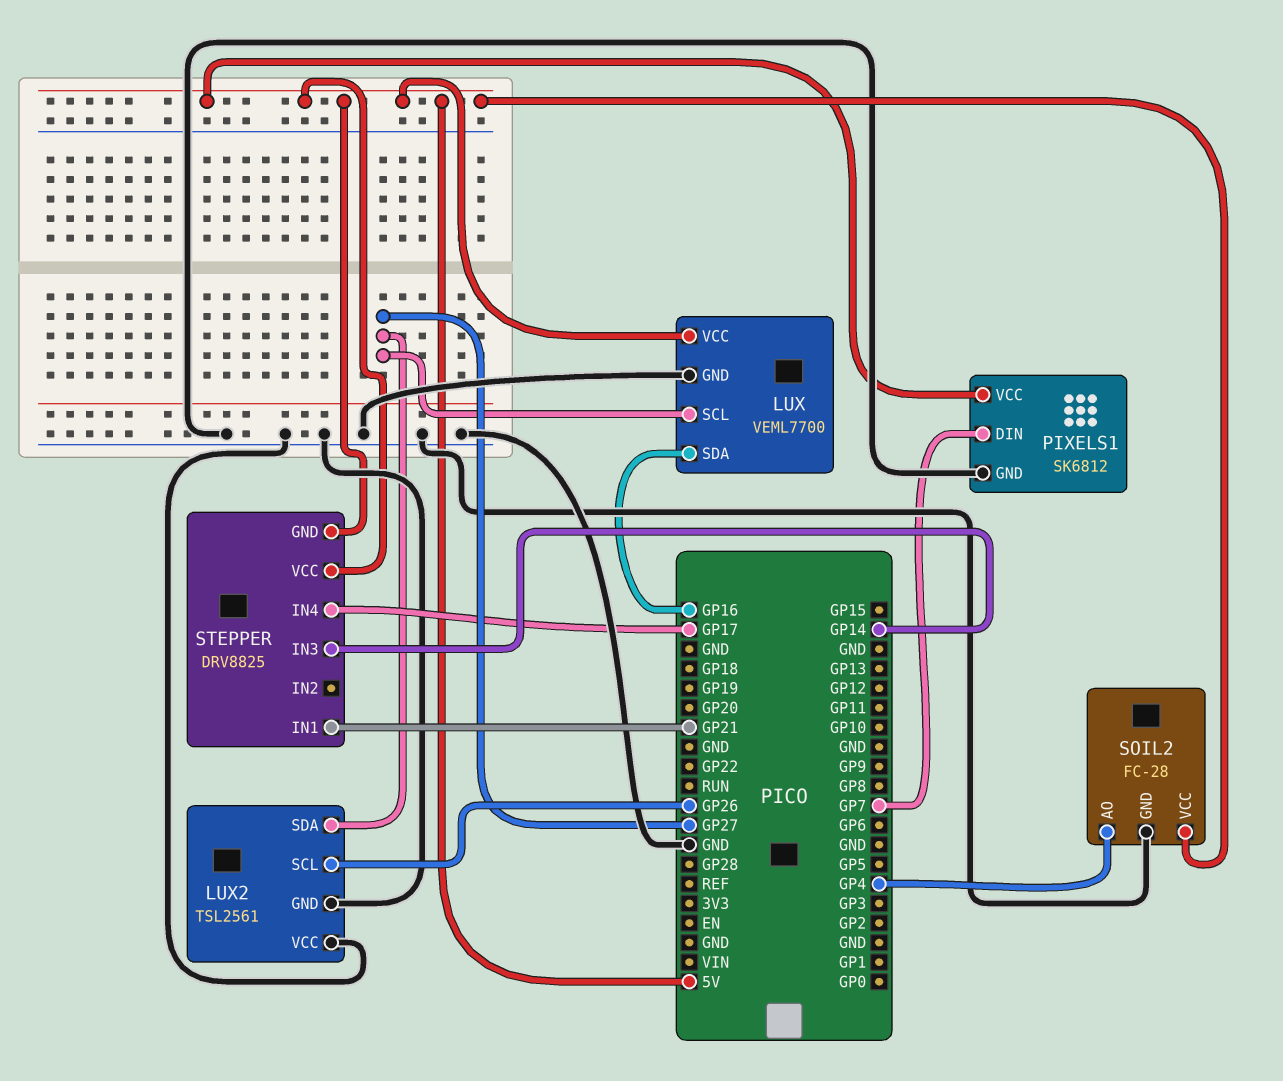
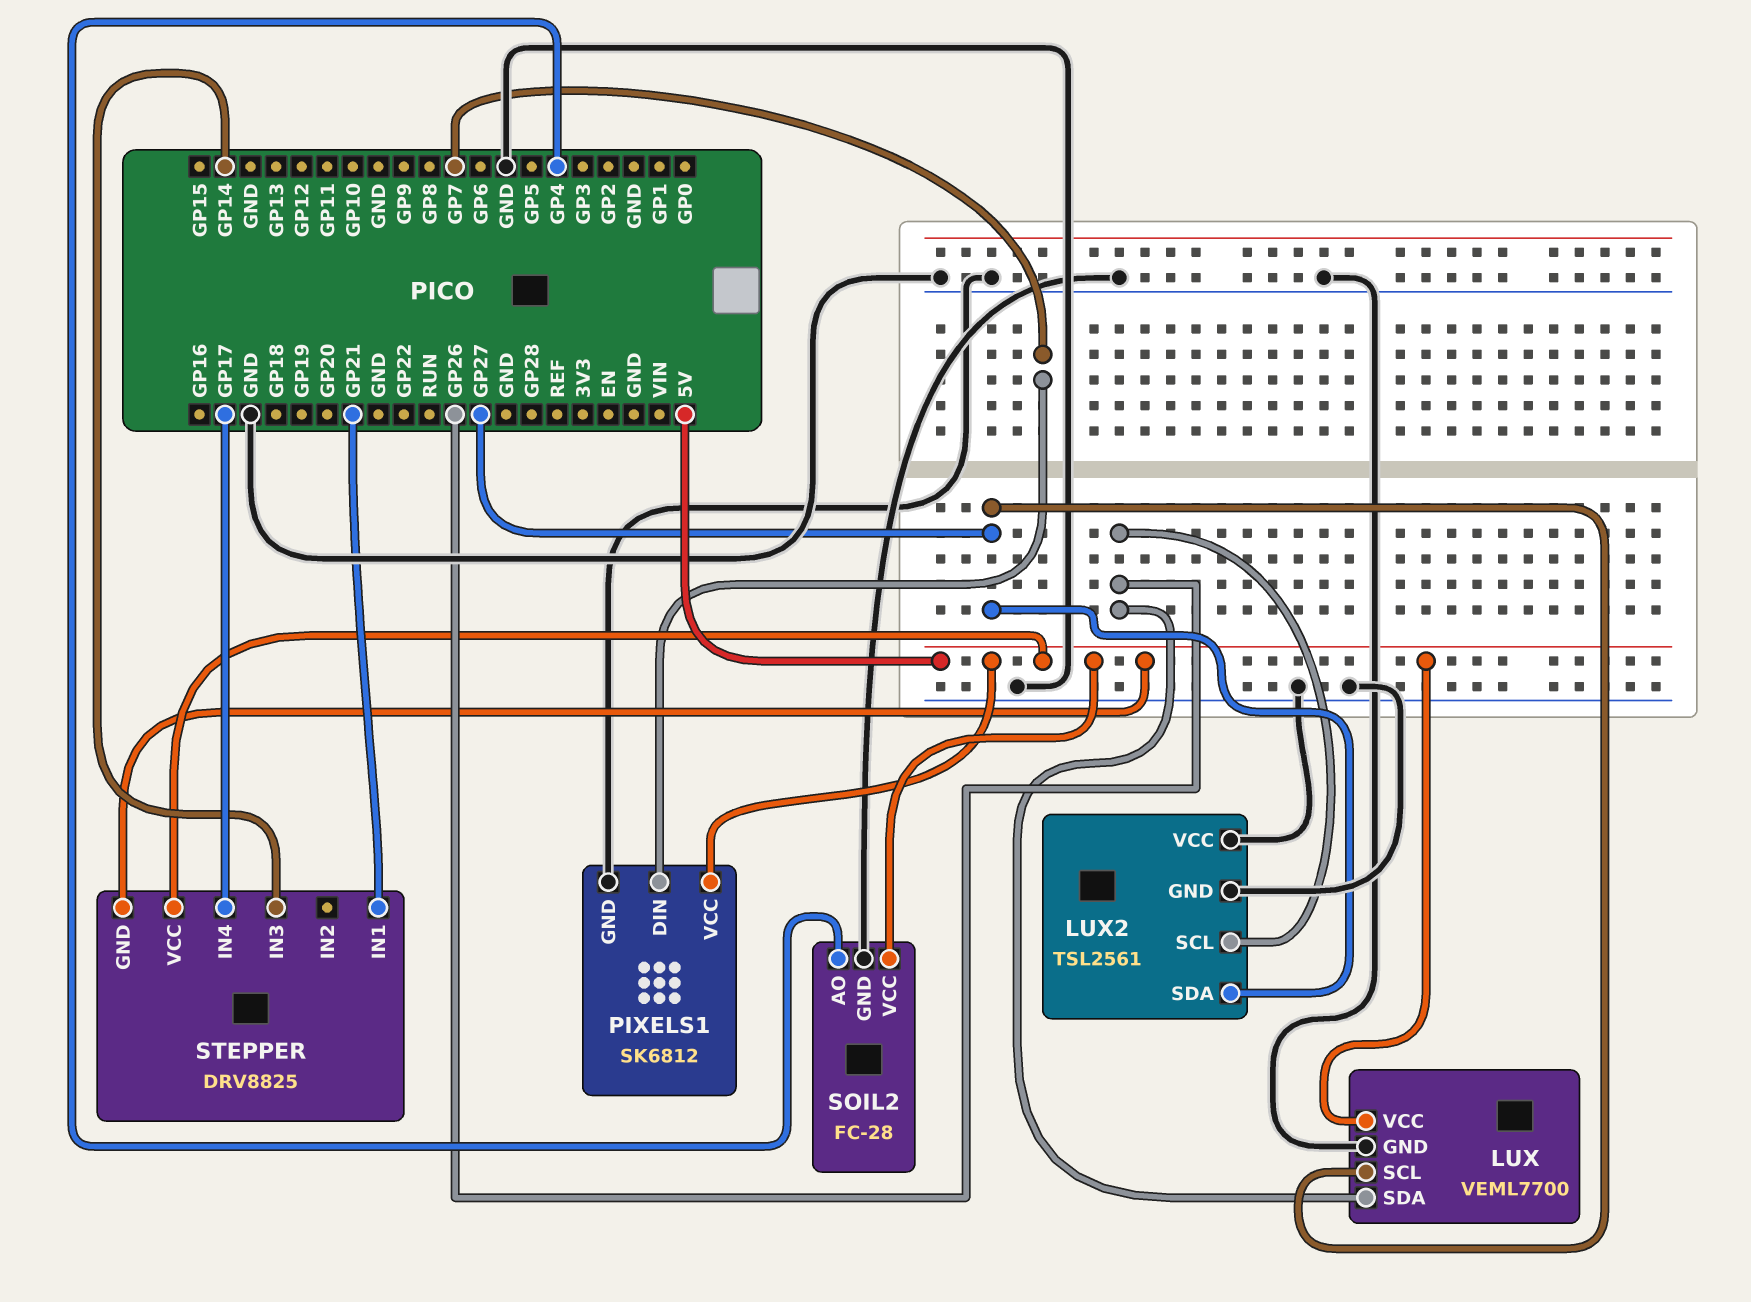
LUX pin SDA: GP16 -> GP26

